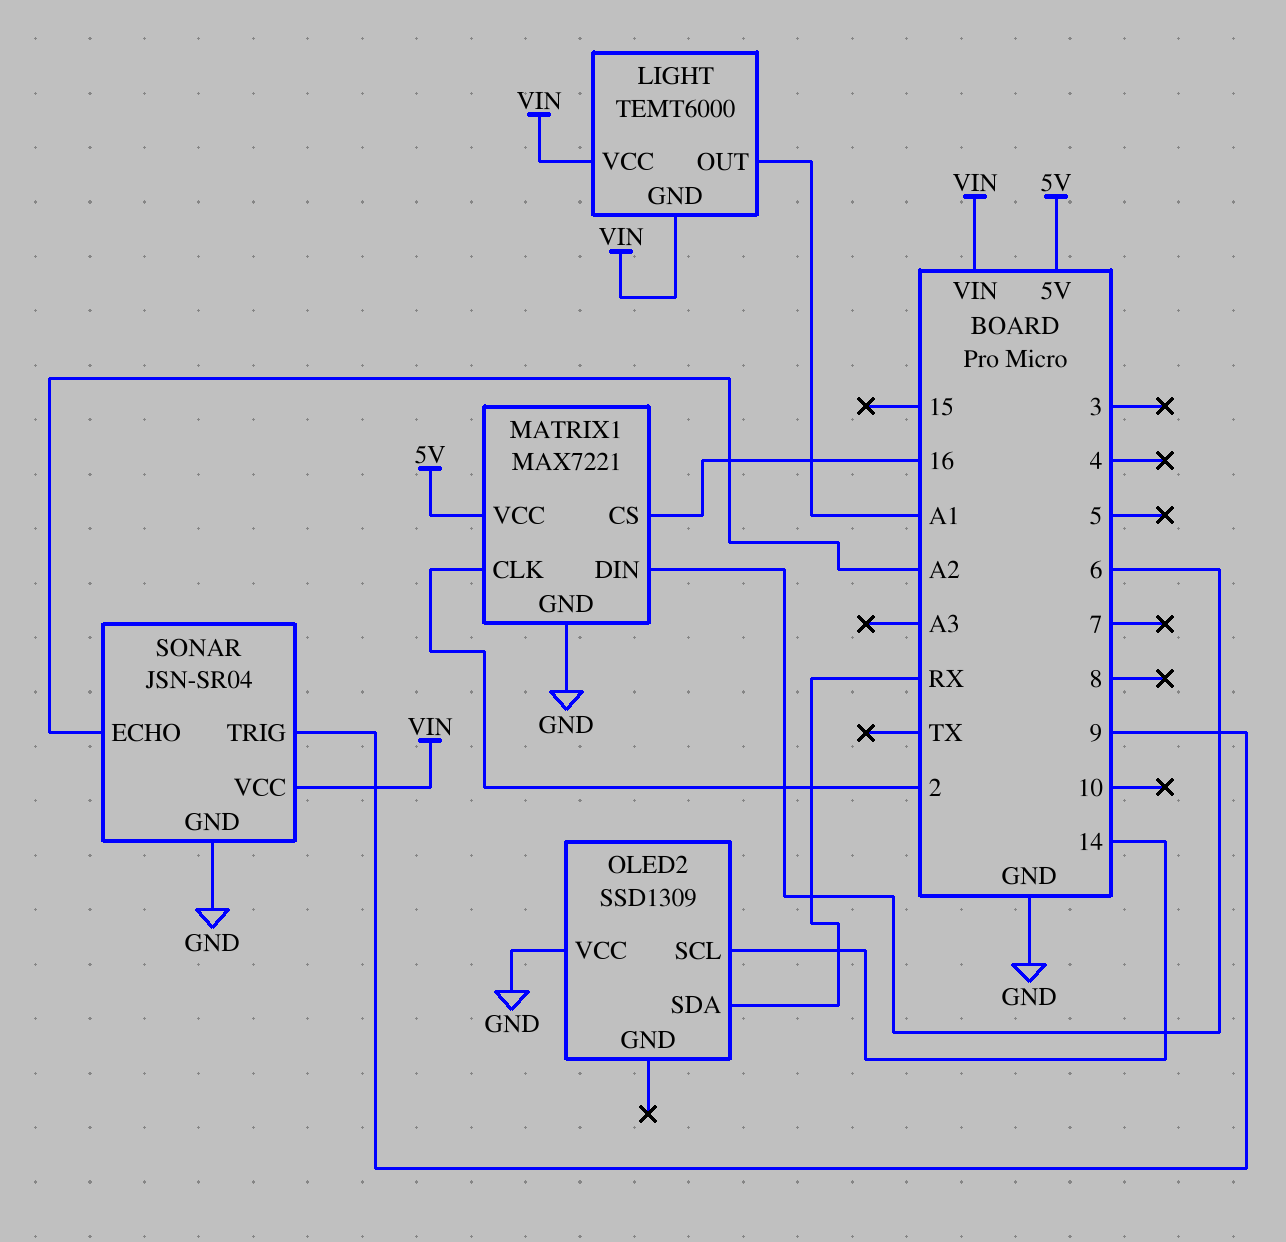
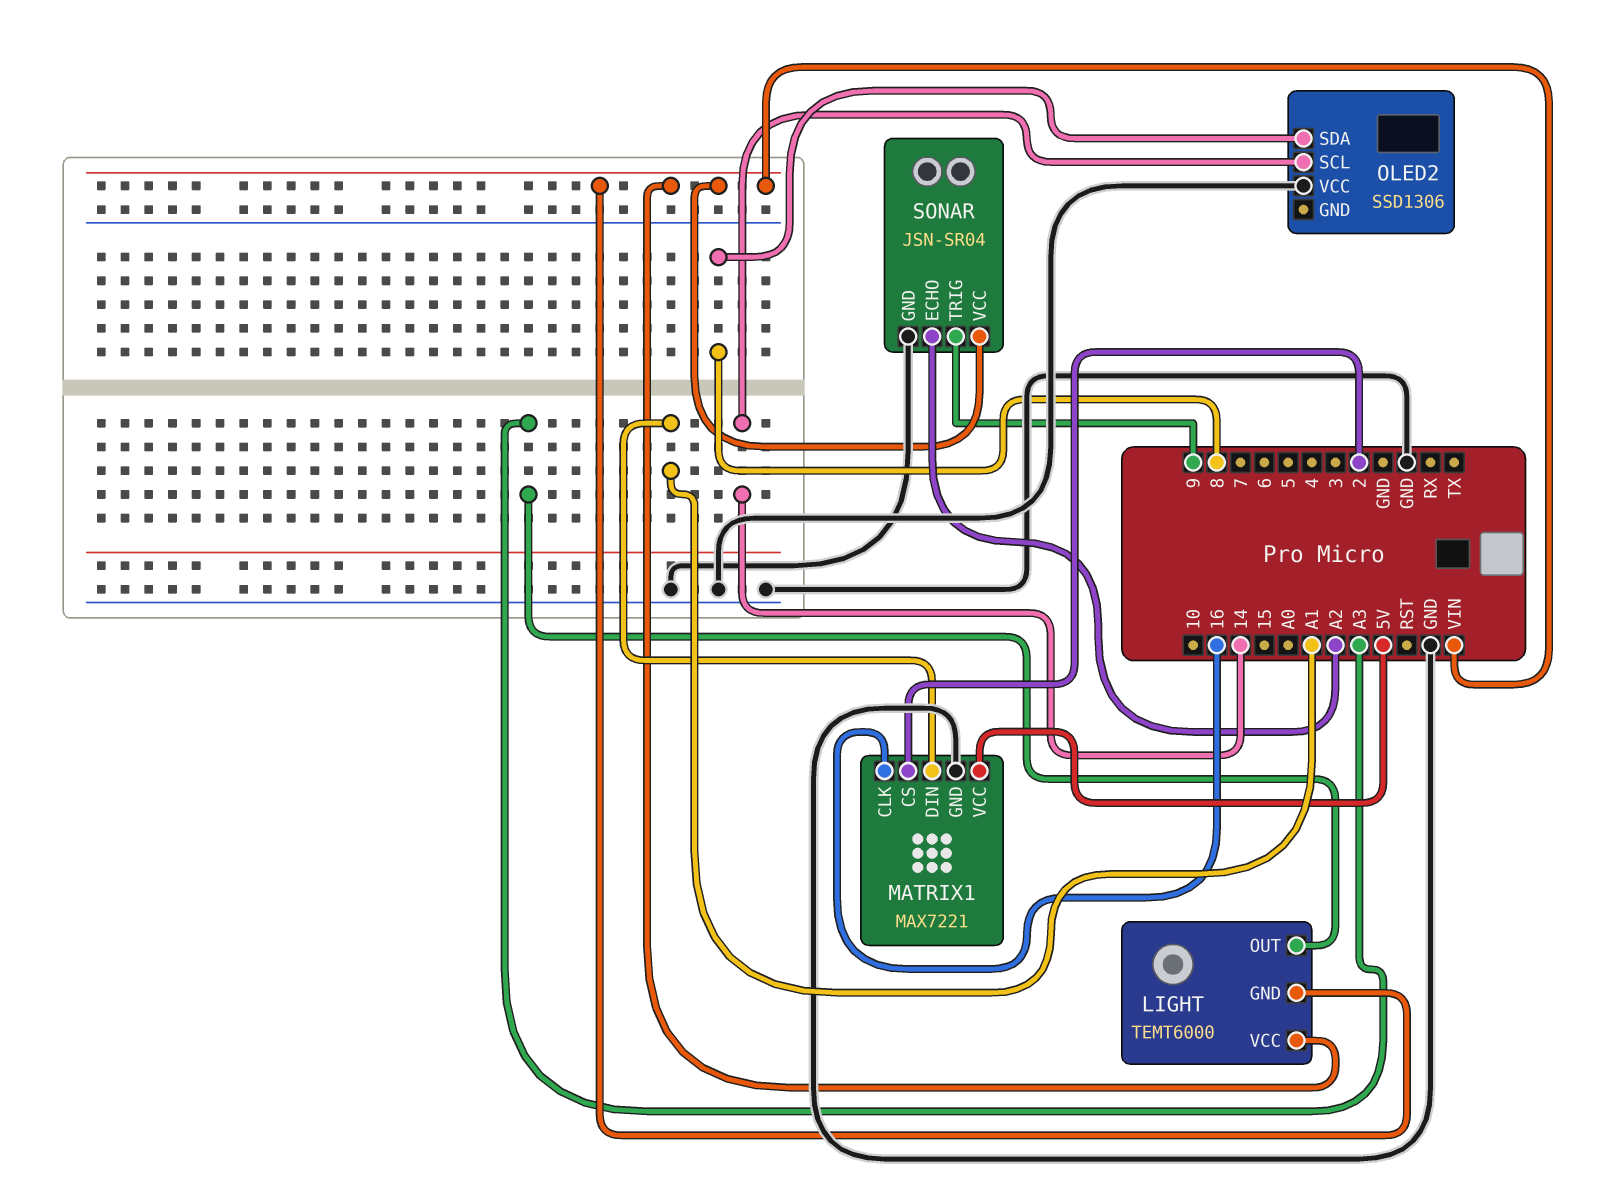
LIGHT pin OUT: A1 -> A3
MATRIX1 pin CLK: 2 -> 16
MATRIX1 pin CS: 16 -> 2
MATRIX1 pin DIN: 6 -> A1
OLED2: SSD1309 -> SSD1306
OLED2 pin SDA: RX -> 8

